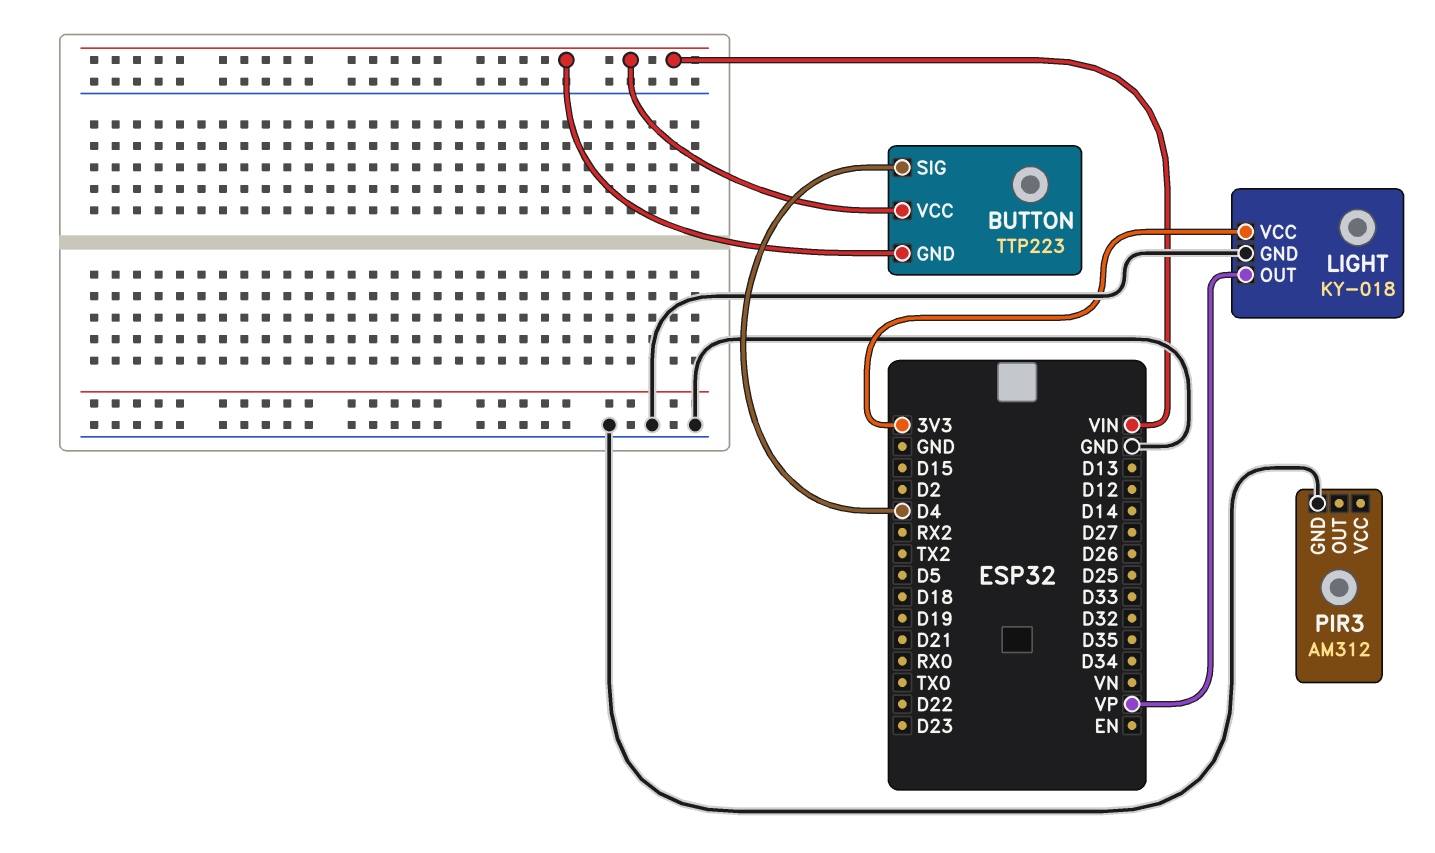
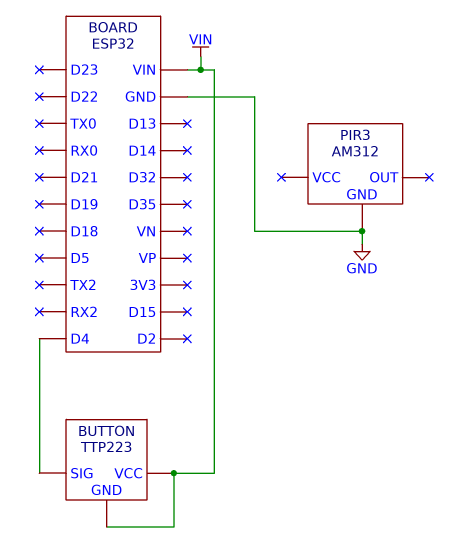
LIGHT: KY-018 -> none
LIGHT pin GND: GND -> none
LIGHT pin OUT: VP -> none
LIGHT pin VCC: 3V3 -> none

